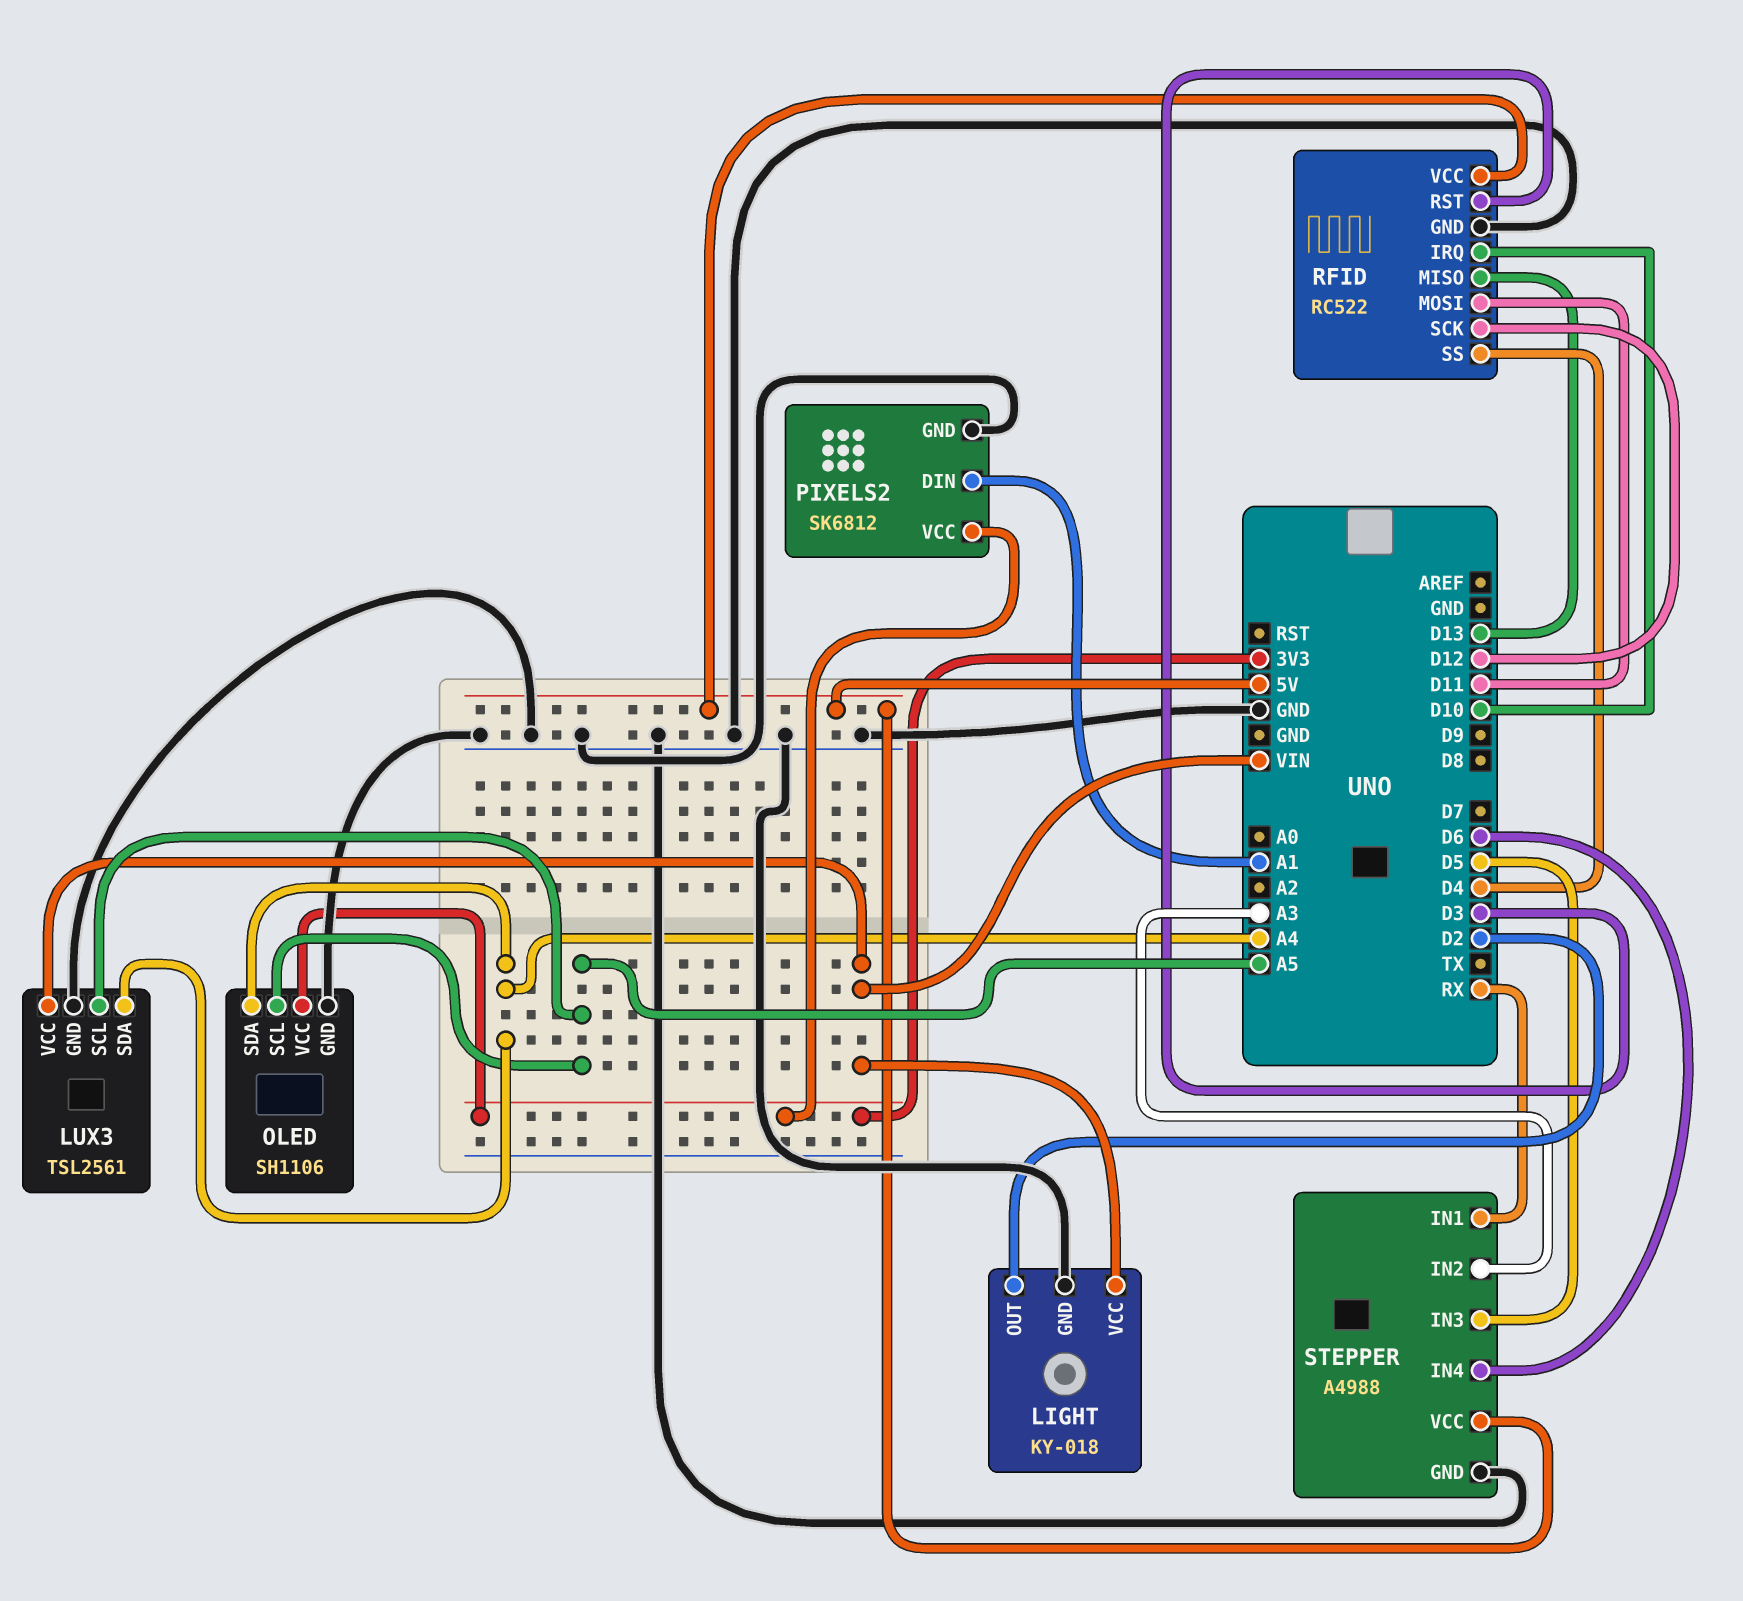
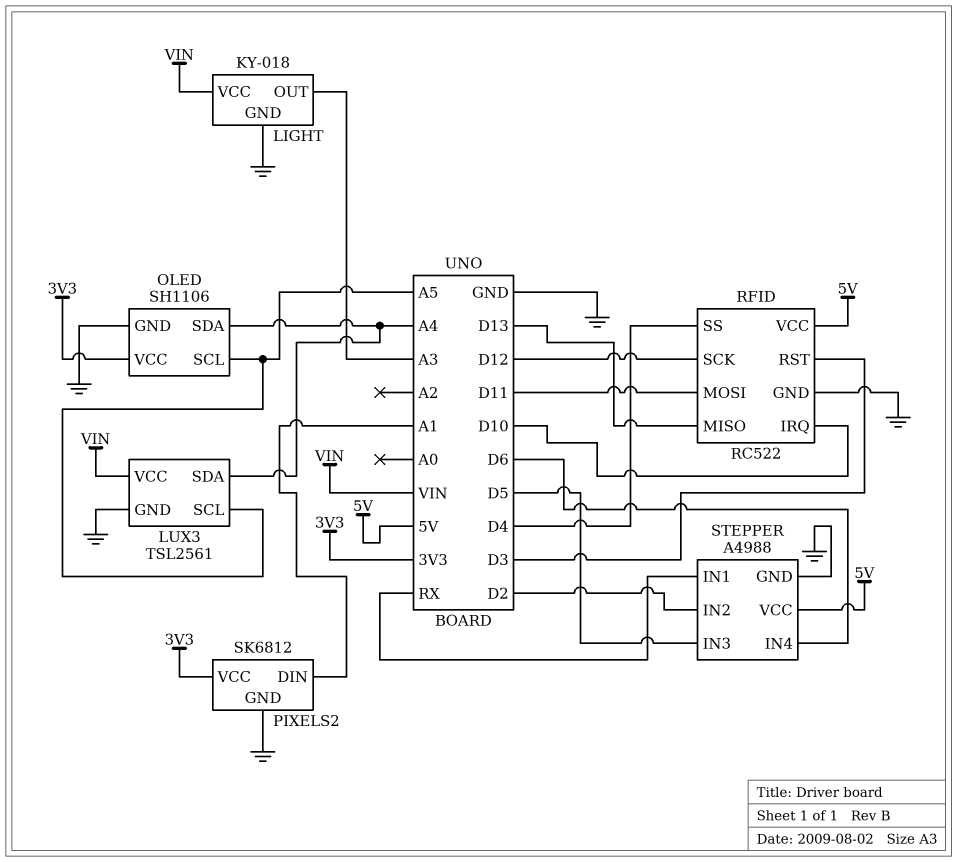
LIGHT pin OUT: D2 -> A3
STEPPER pin IN2: A3 -> D2

